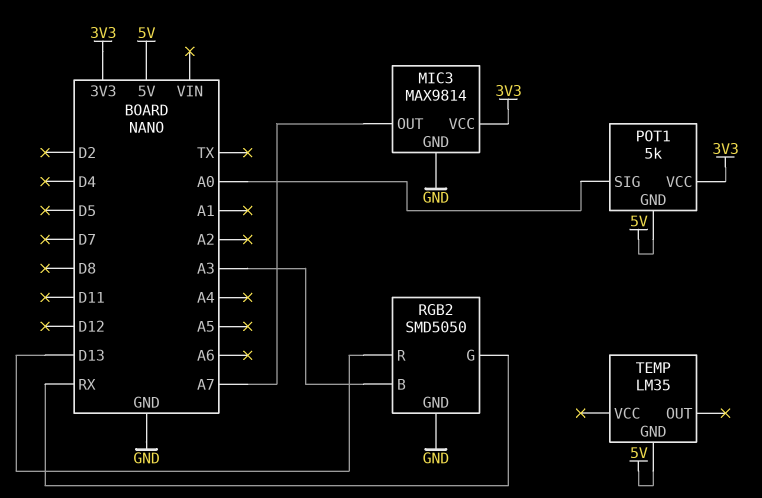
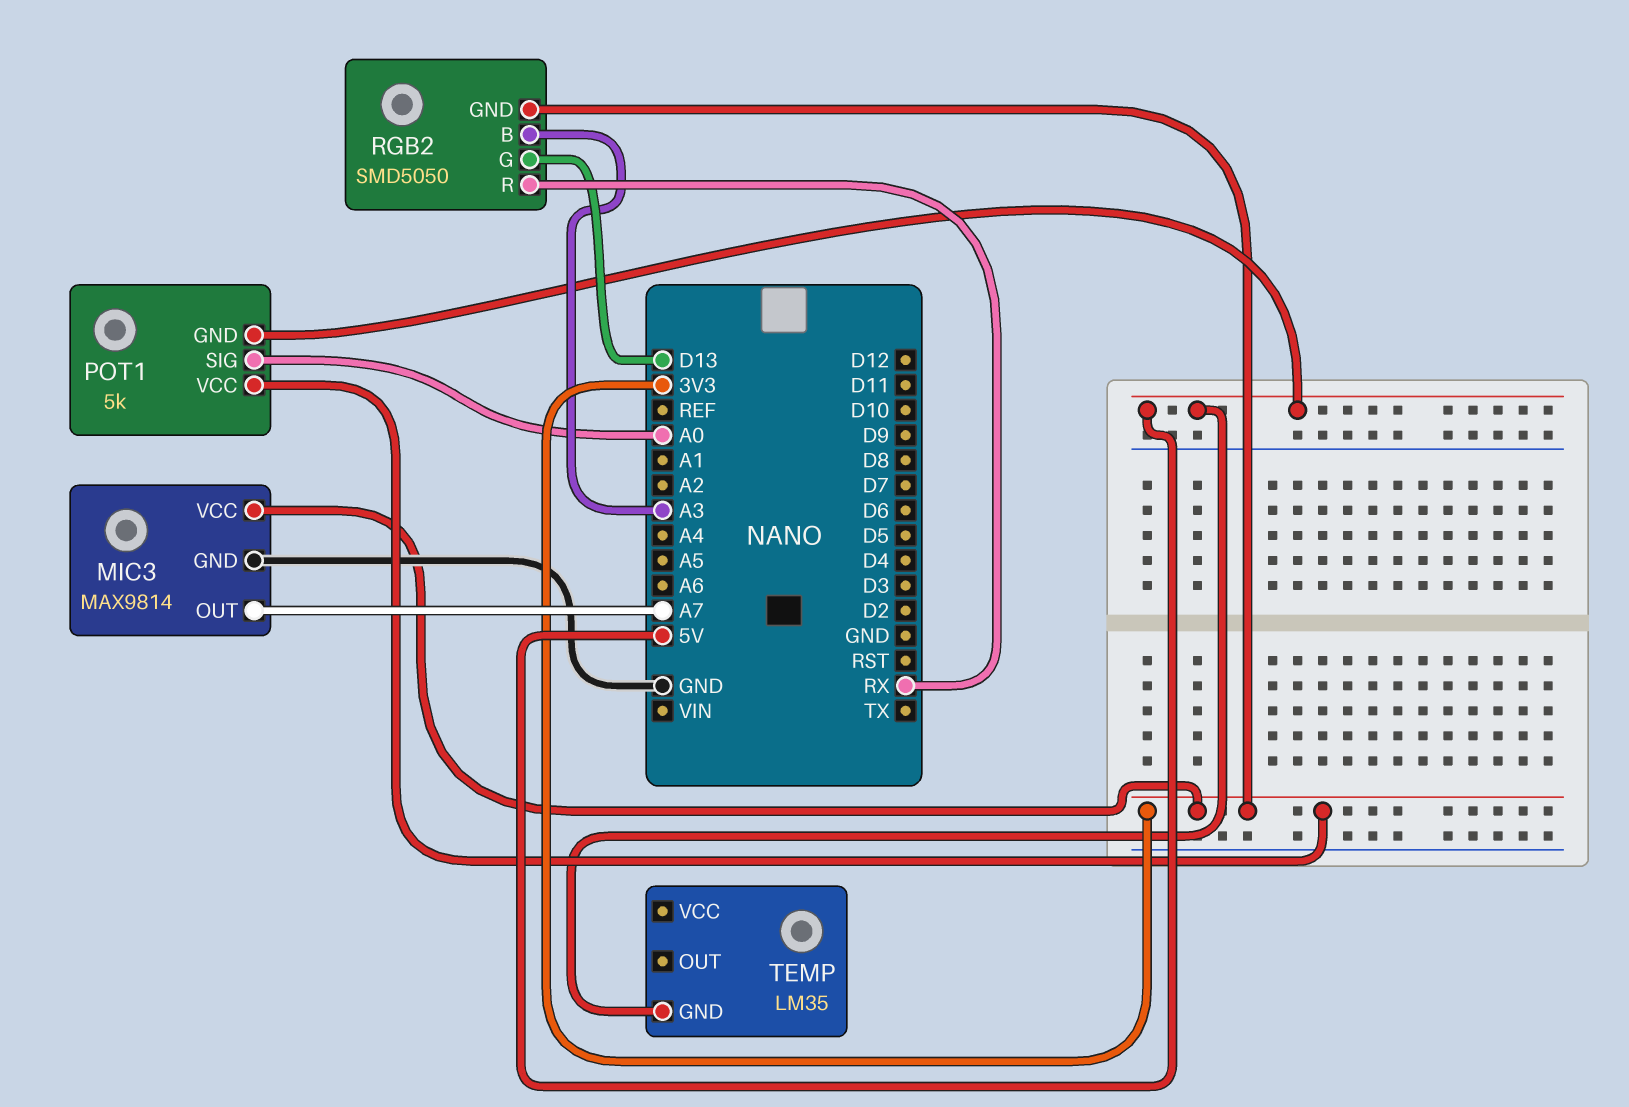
RGB2 pin G: RX -> D13
RGB2 pin GND: GND -> 3V3
RGB2 pin R: D13 -> RX

